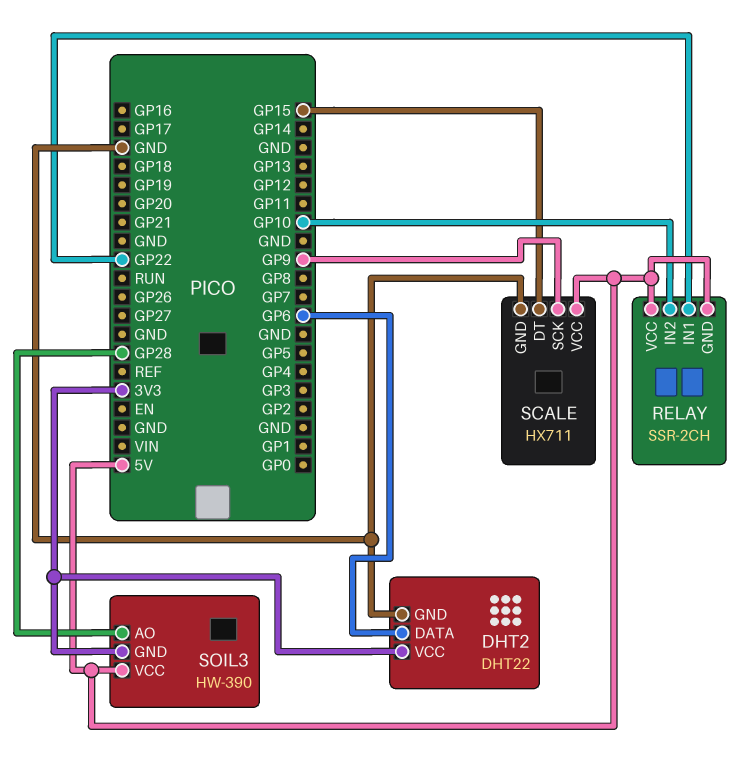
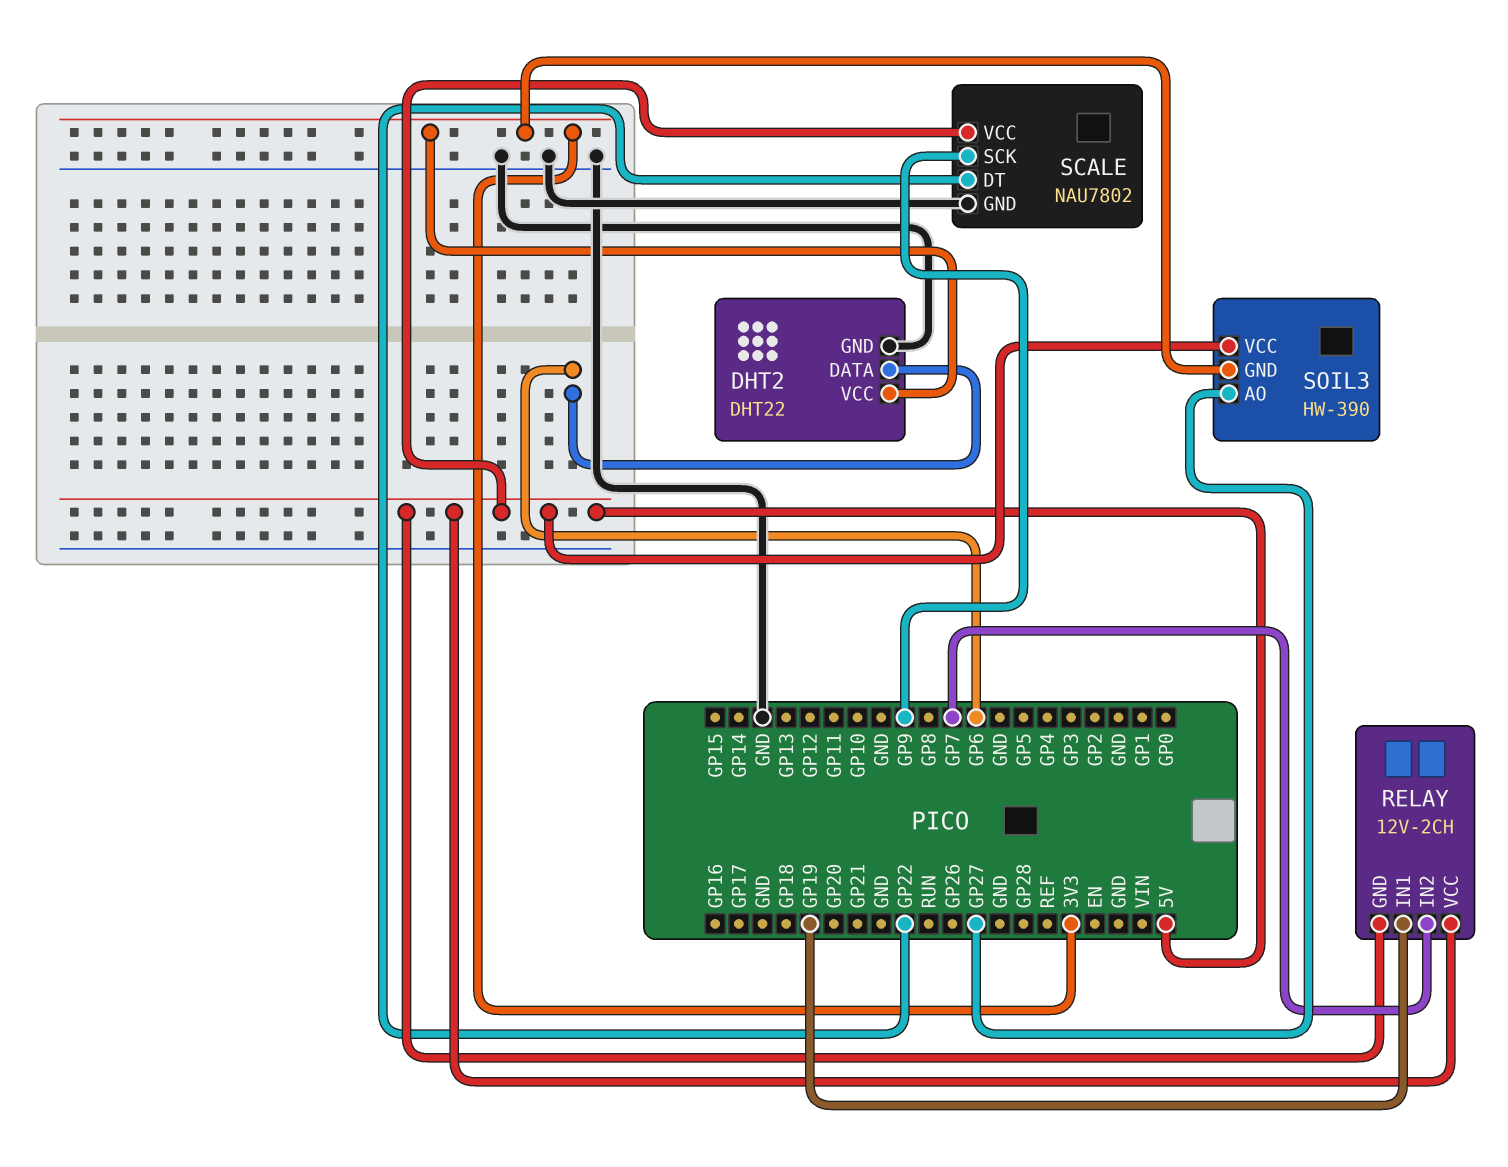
RELAY: SSR-2CH -> 12V-2CH
RELAY pin IN1: GP22 -> GP19
RELAY pin IN2: GP10 -> GP7
SCALE: HX711 -> NAU7802
SCALE pin DT: GP15 -> GP22
SOIL3 pin AO: GP28 -> GP27

